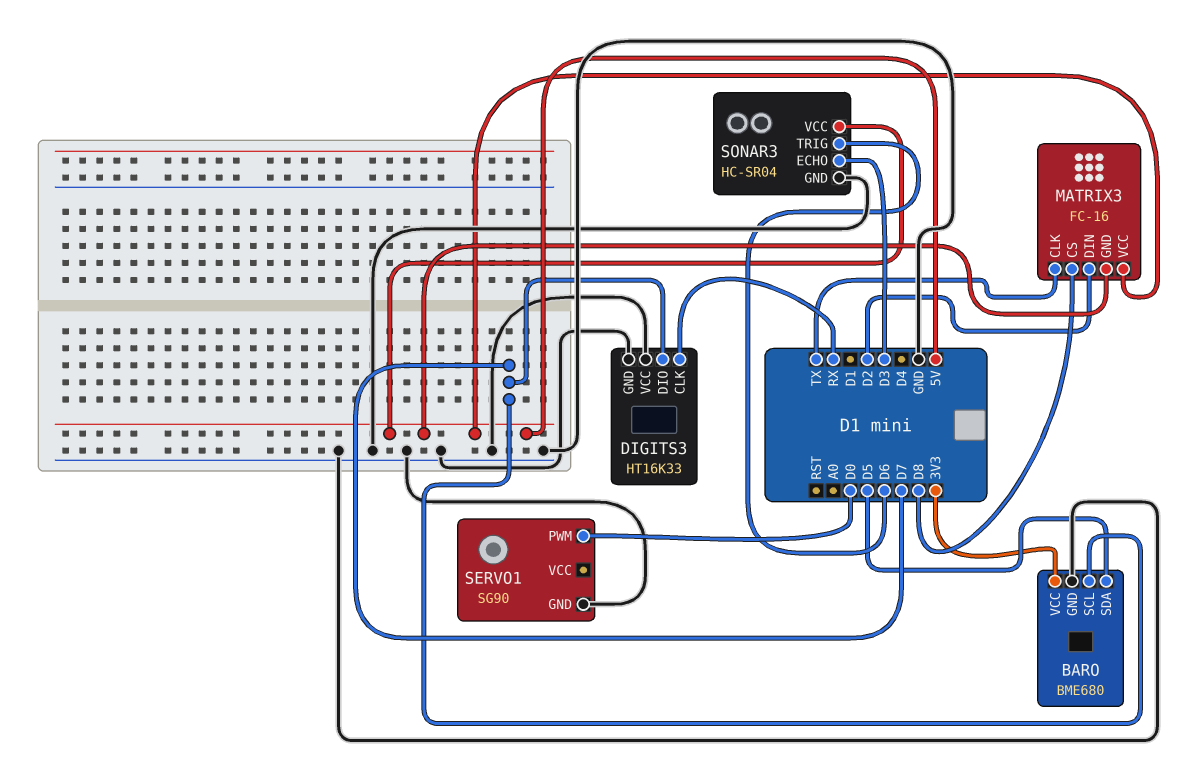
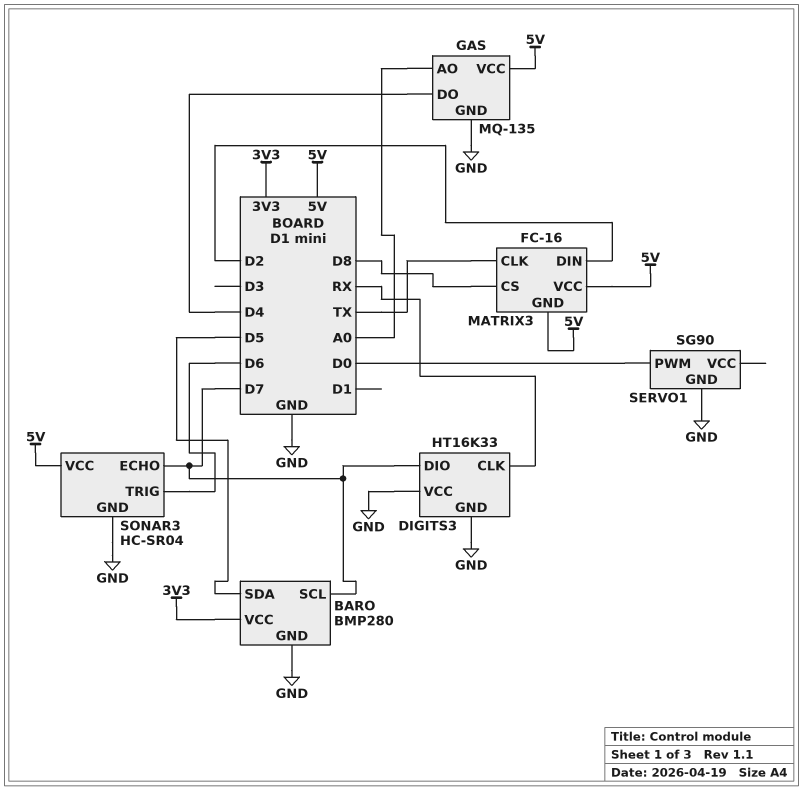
BARO: BME680 -> BMP280
GAS: none -> MQ-135
GAS pin AO: none -> A0
GAS pin DO: none -> D4
GAS pin GND: none -> GND
GAS pin VCC: none -> 5V
SONAR3 pin ECHO: D3 -> D7

